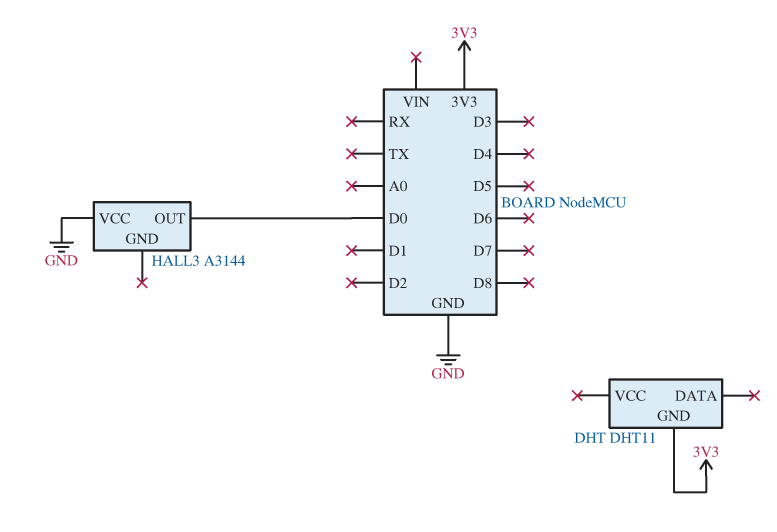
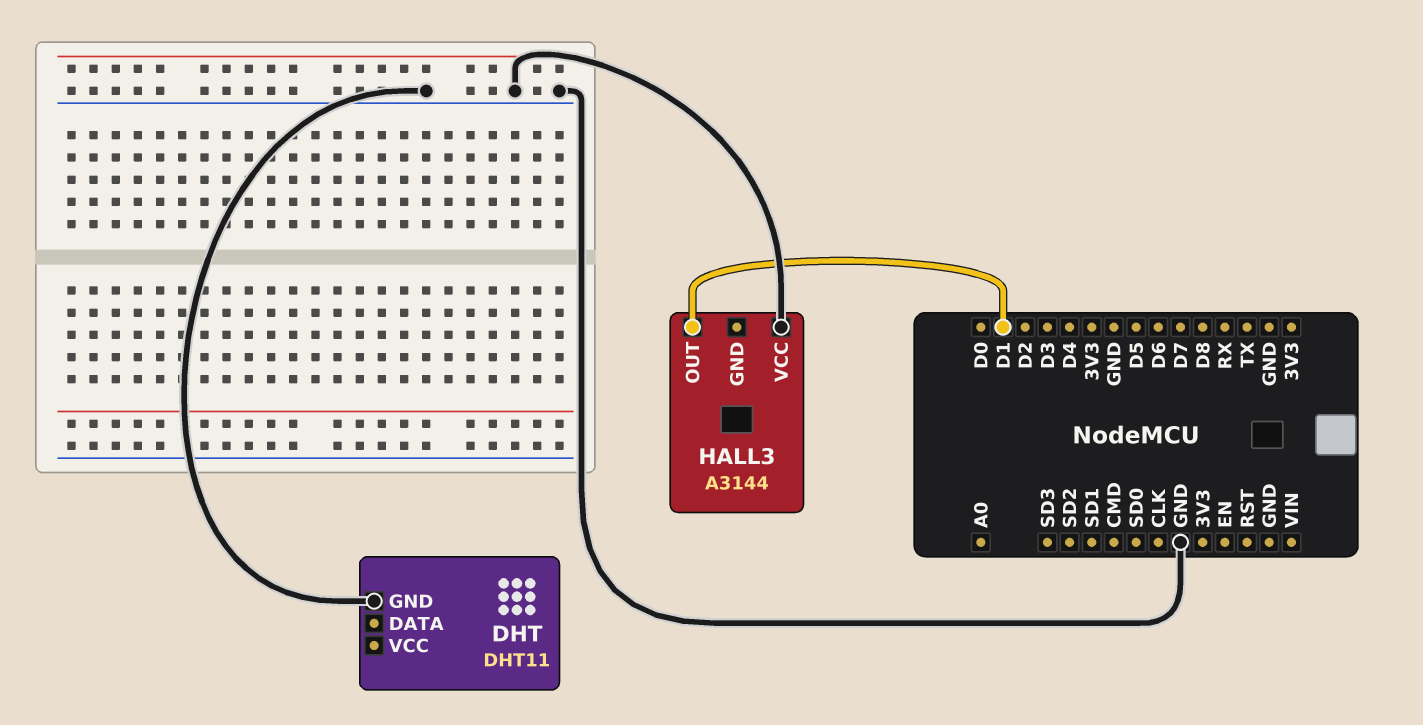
DHT pin GND: 3V3 -> GND
HALL3 pin OUT: D0 -> D1

